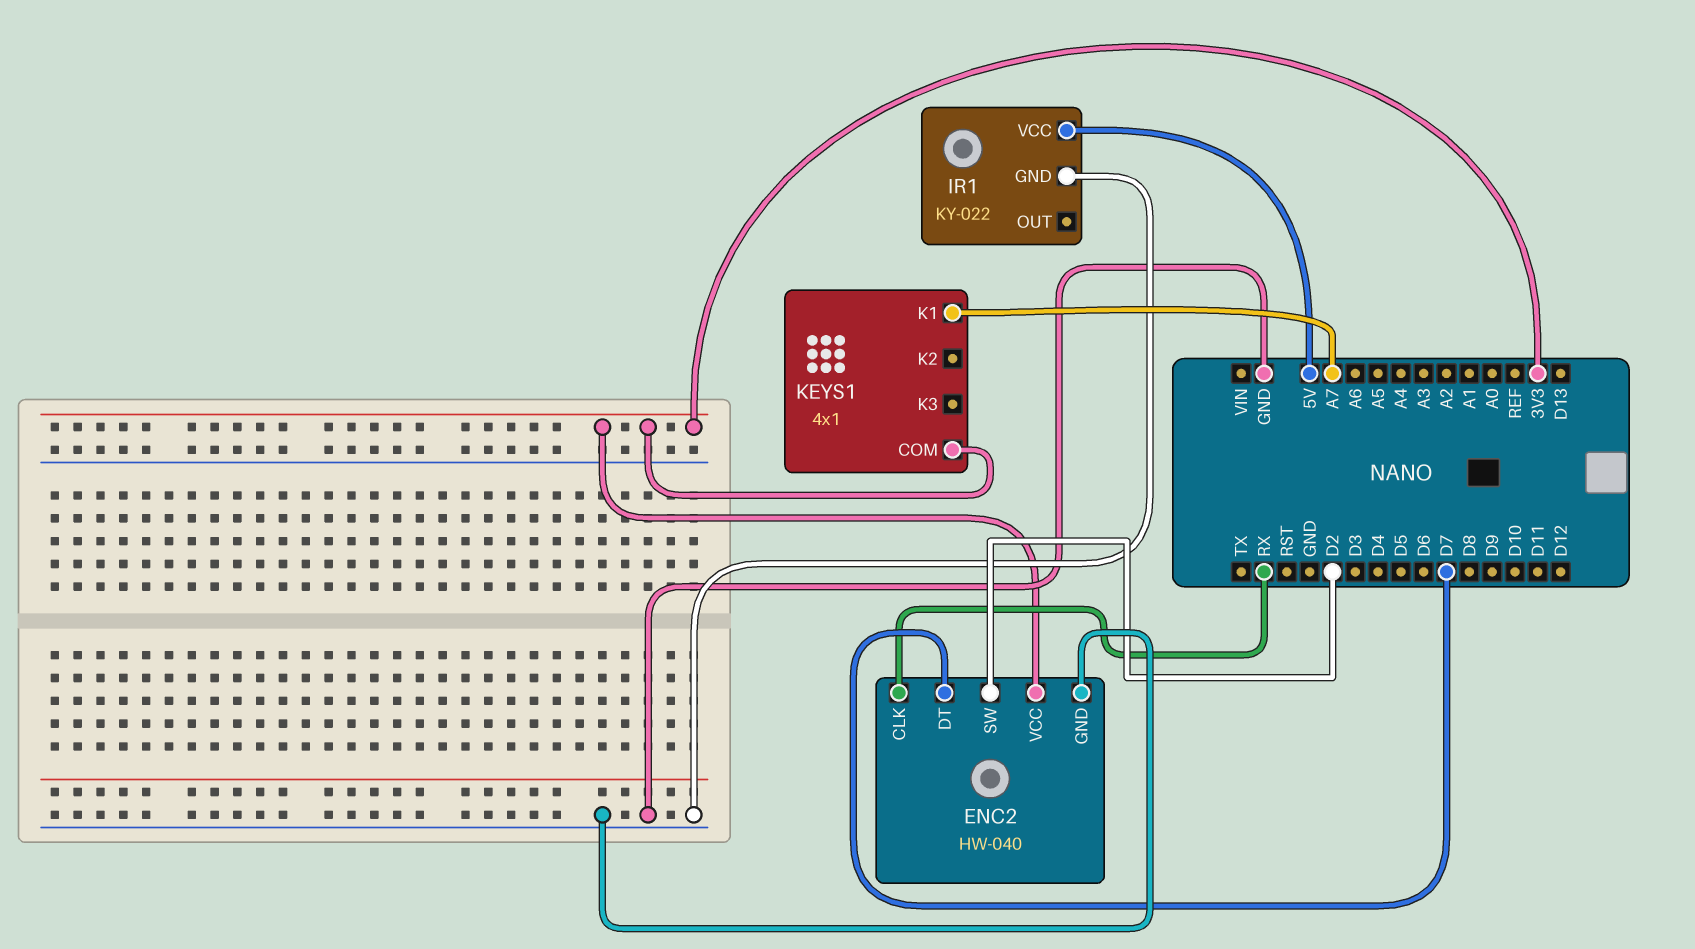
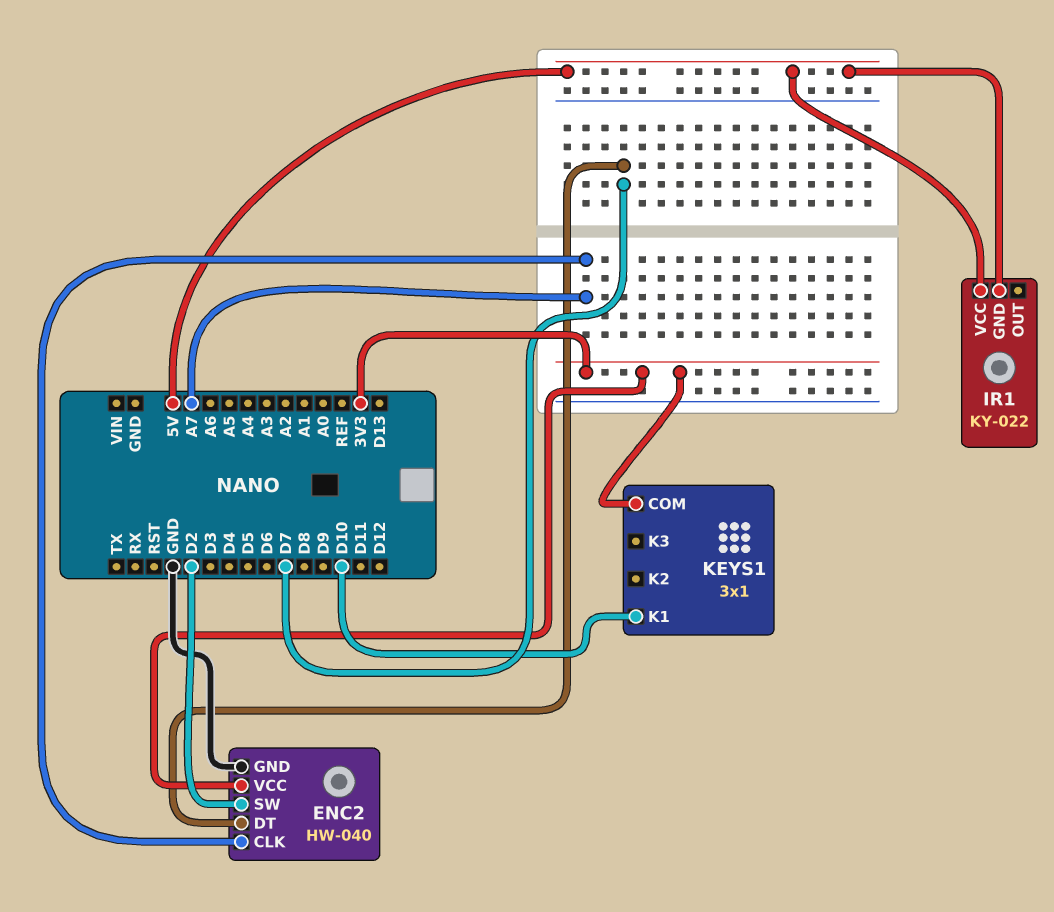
ENC2 pin CLK: RX -> A7
IR1 pin GND: GND -> 5V
KEYS1: 4x1 -> 3x1
KEYS1 pin K1: A7 -> D10

